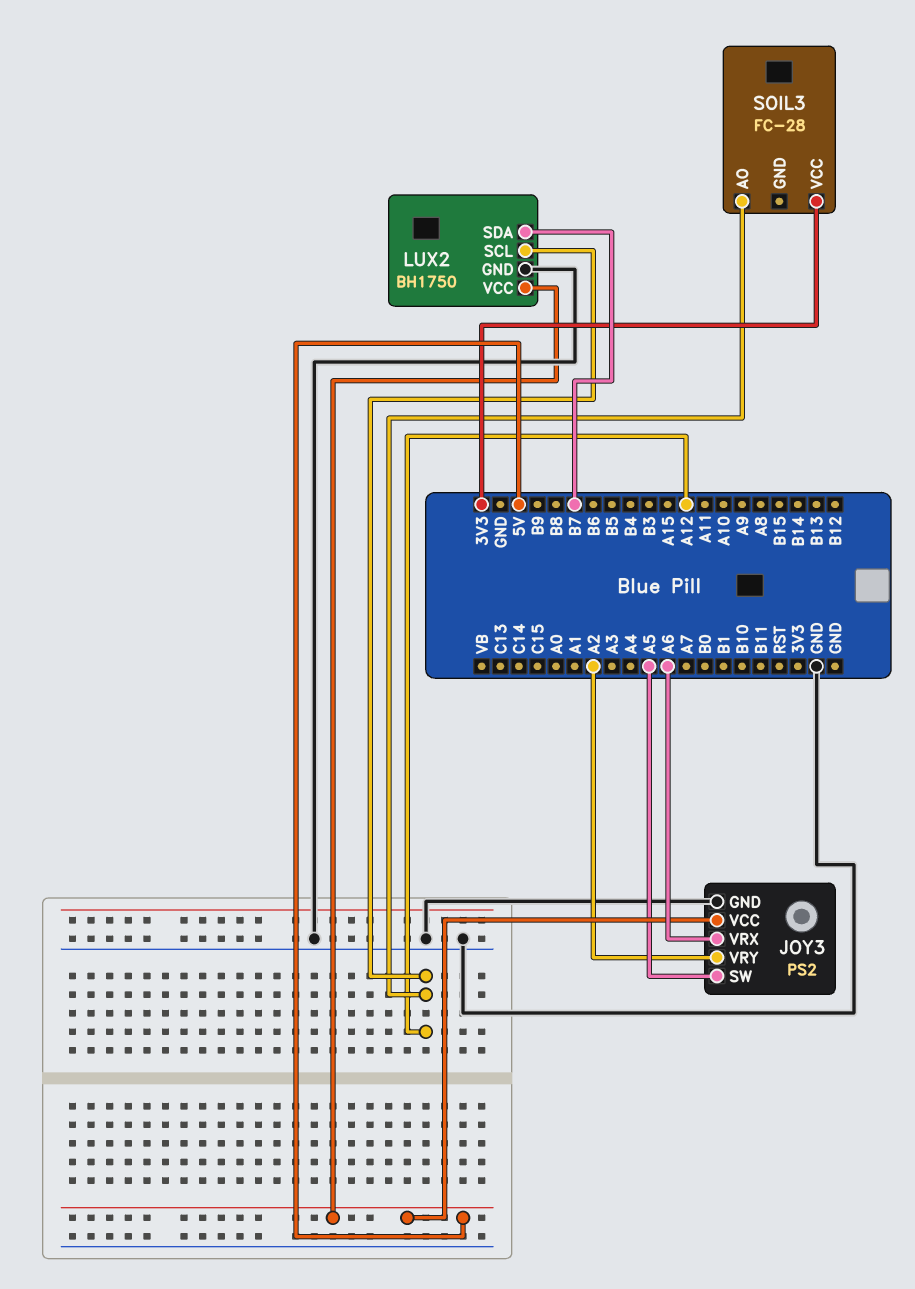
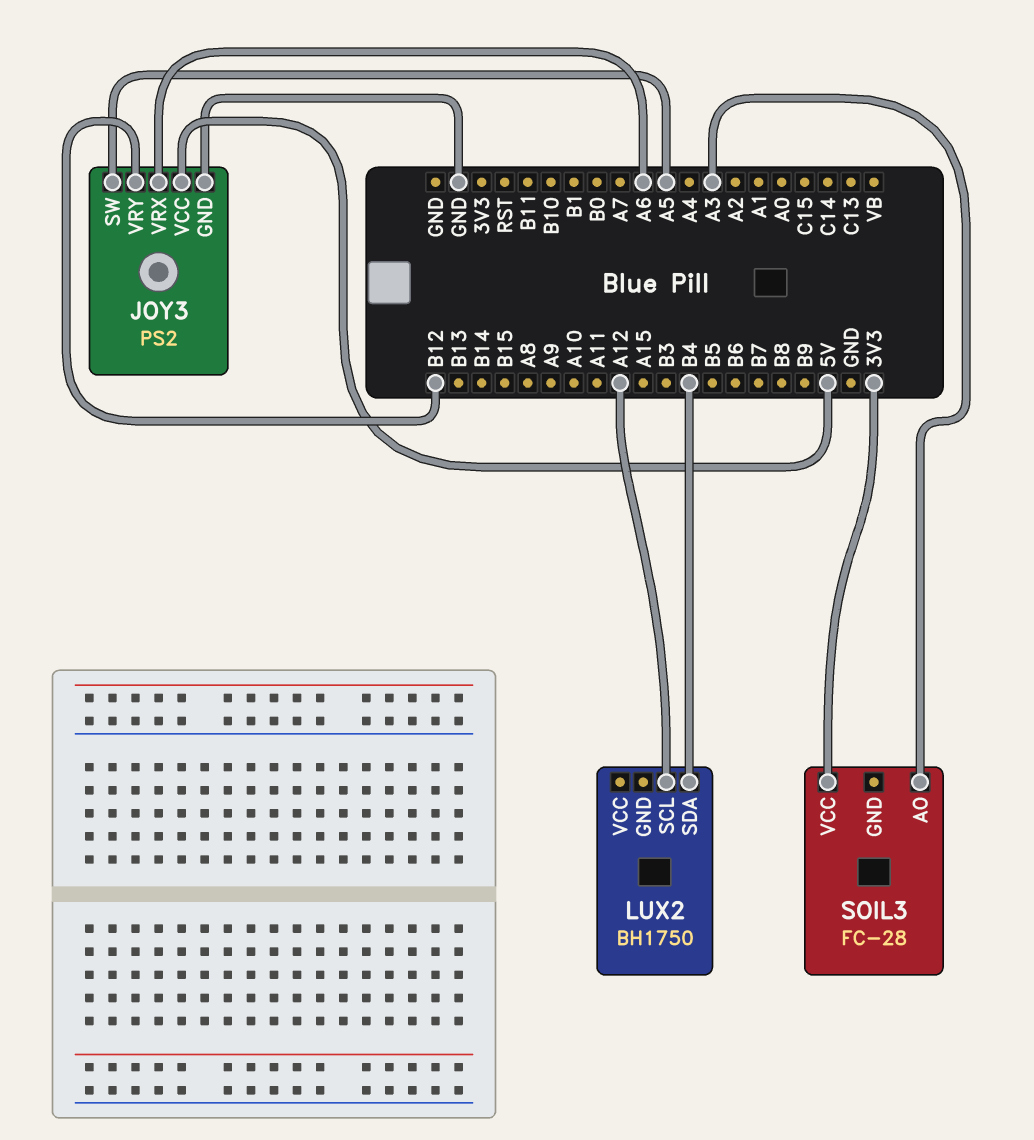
JOY3 pin VRY: A2 -> B12
LUX2 pin GND: GND -> none
LUX2 pin SDA: B7 -> B4
LUX2 pin VCC: 5V -> none
SOIL3 pin AO: A12 -> A3

